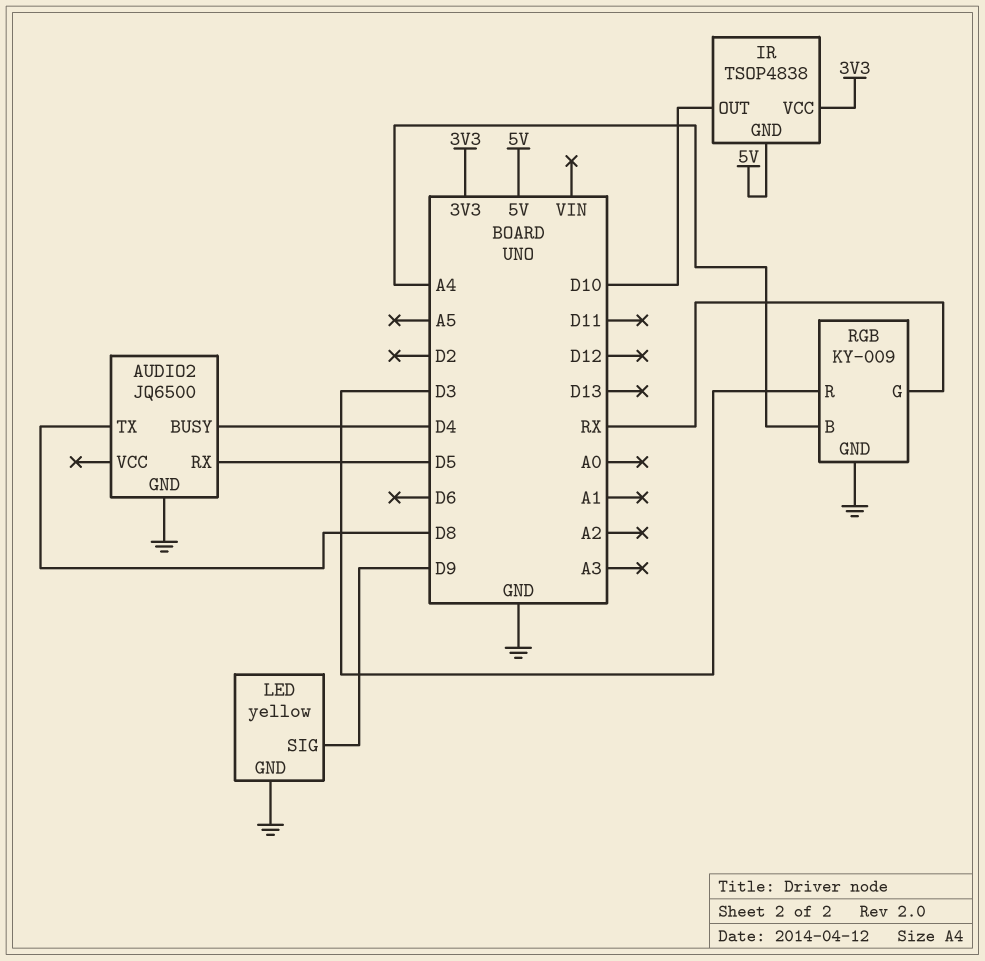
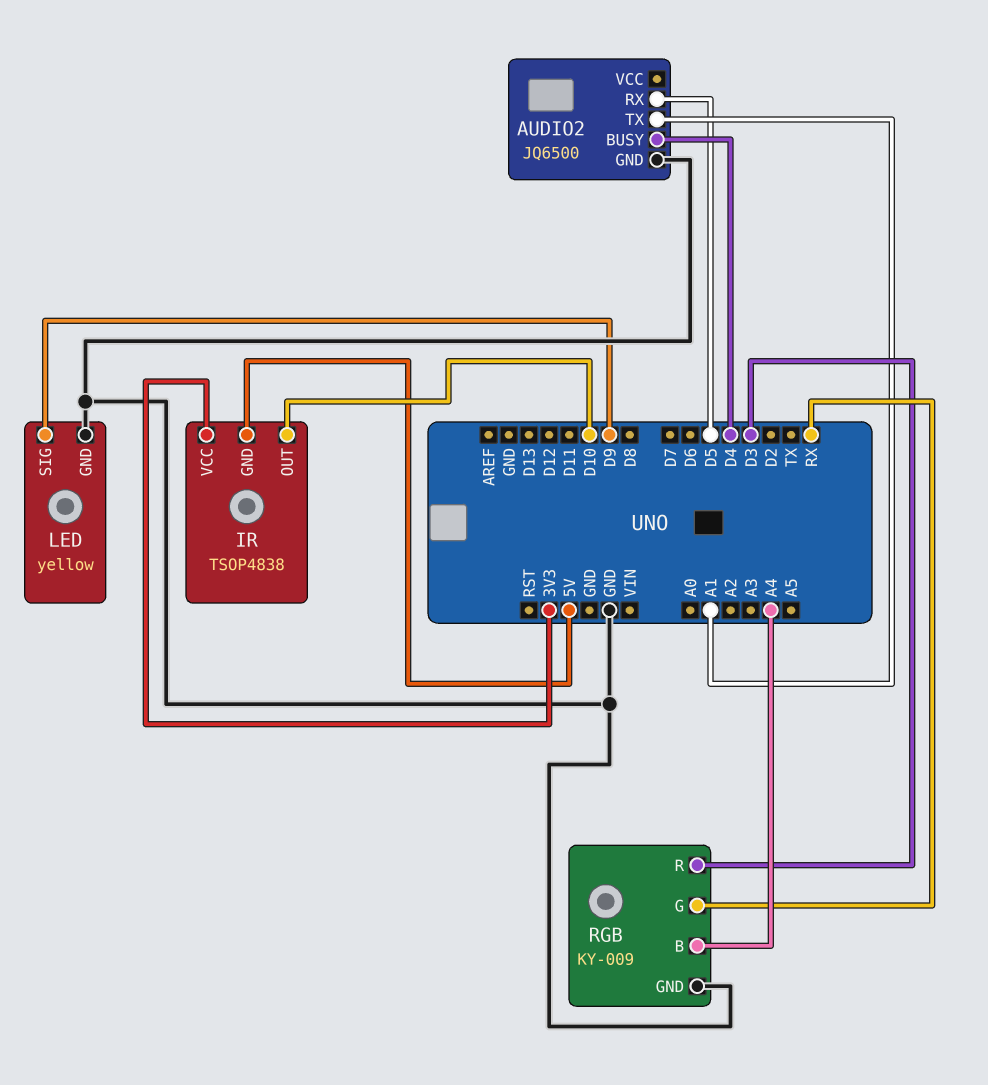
AUDIO2 pin TX: D8 -> A1

